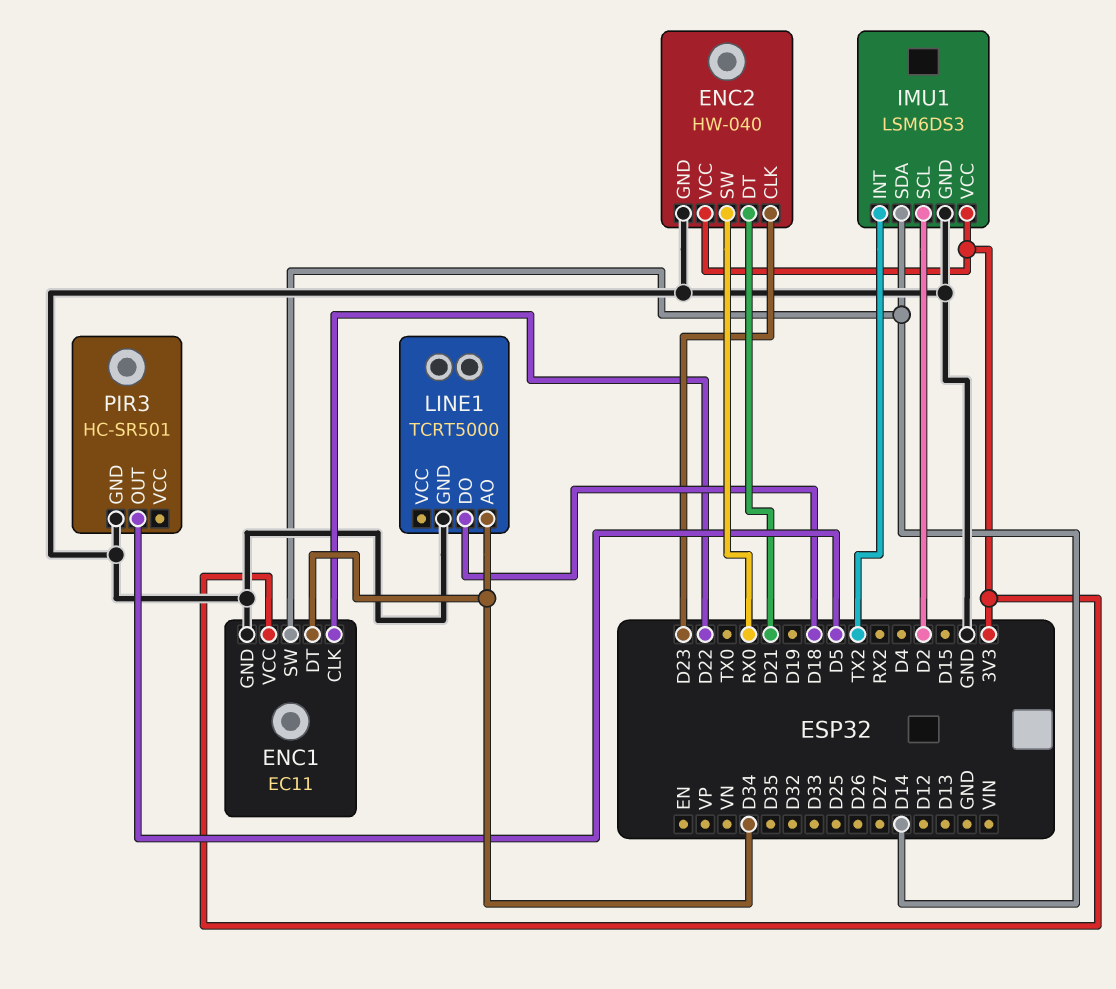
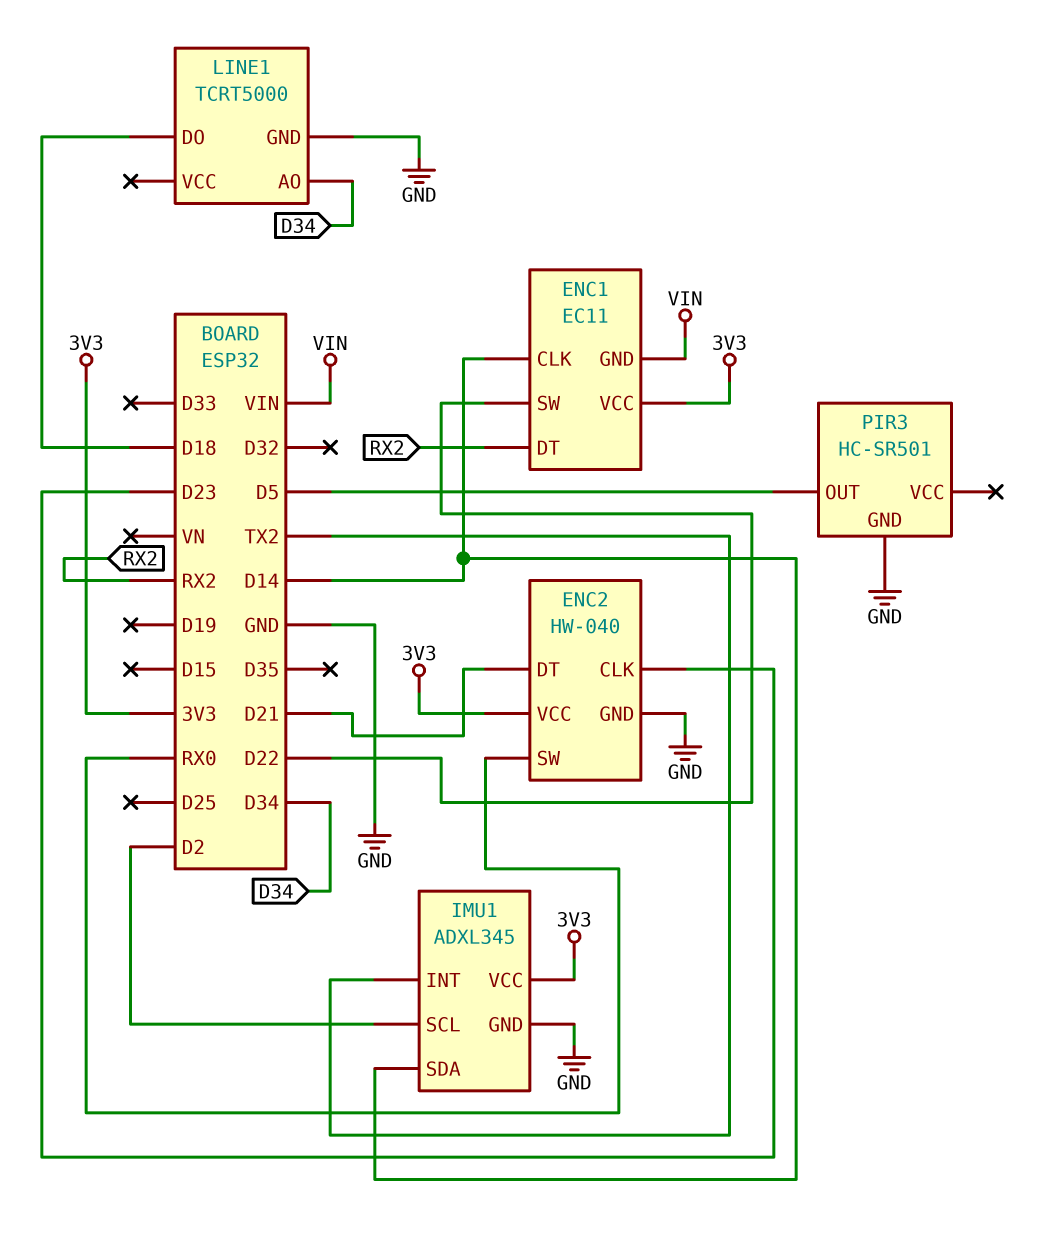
ENC1 pin CLK: D22 -> D14
ENC1 pin DT: D34 -> RX2
ENC1 pin GND: GND -> VIN
ENC1 pin SW: D14 -> D22
IMU1: LSM6DS3 -> ADXL345

